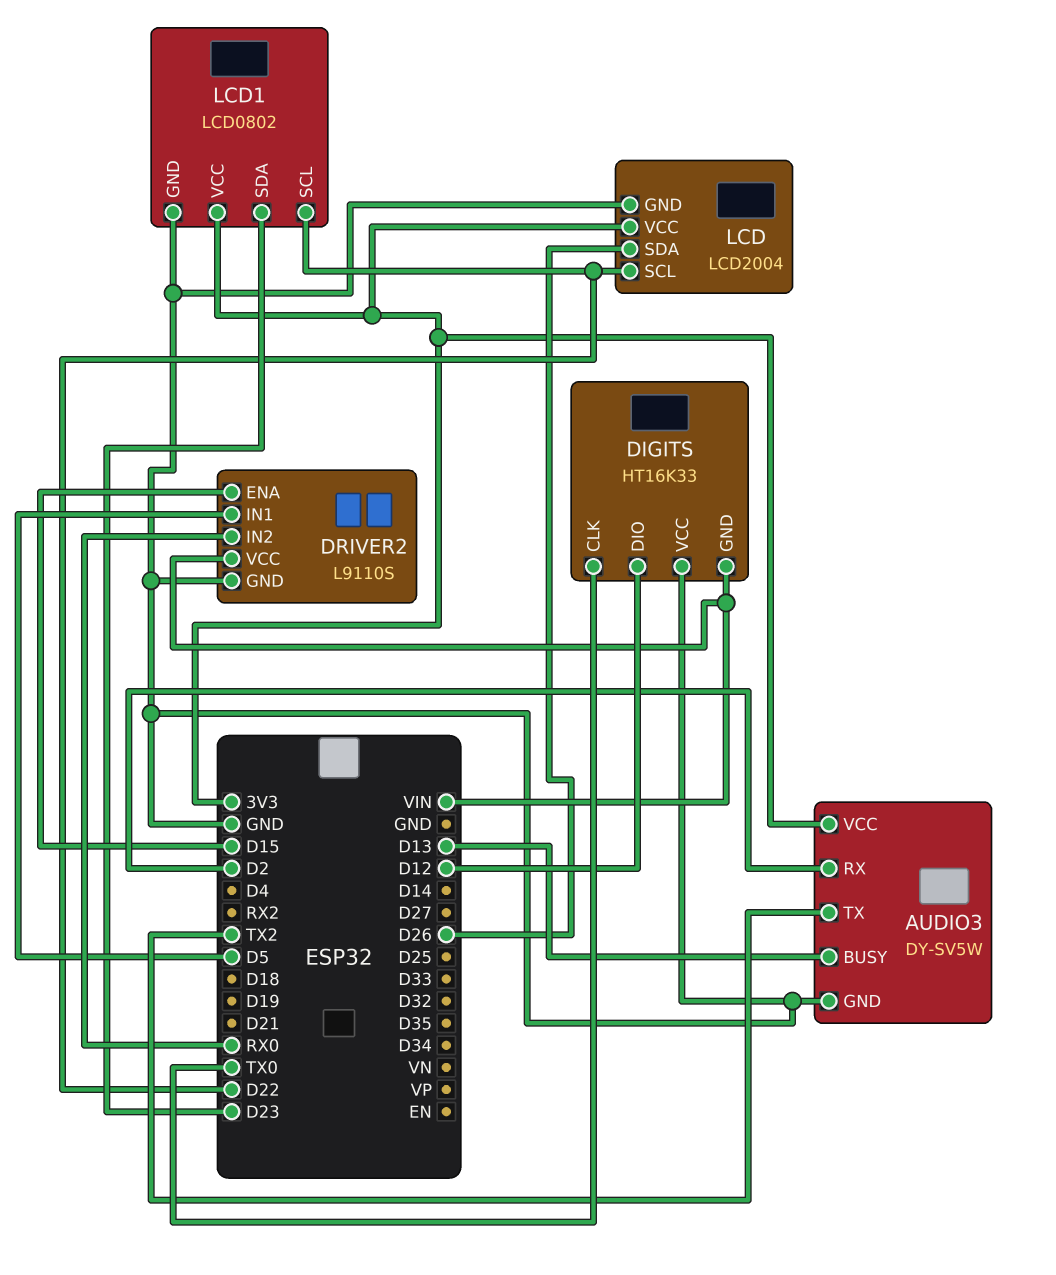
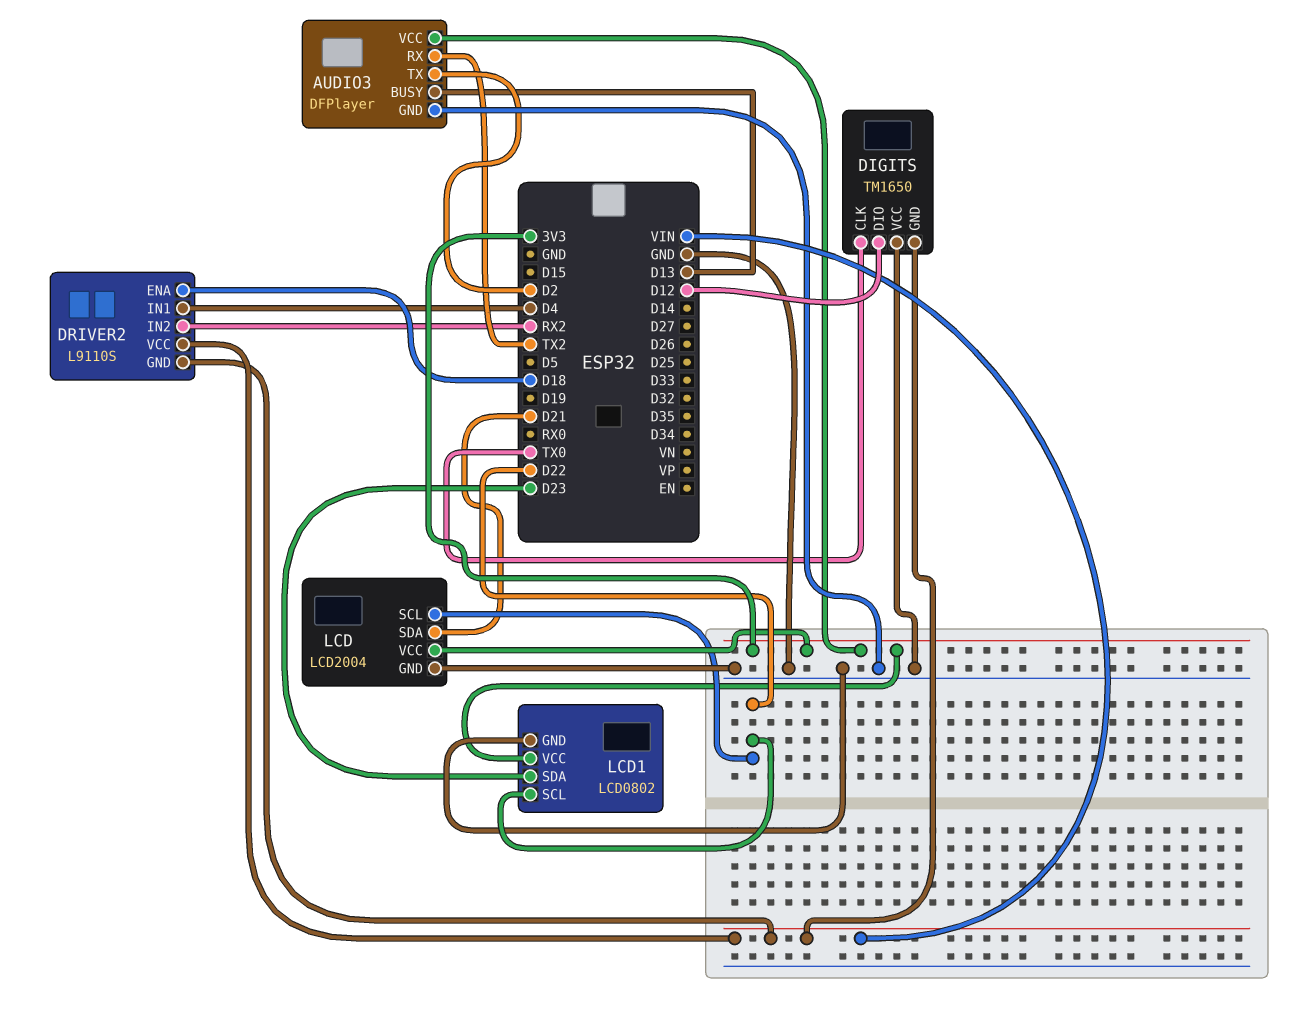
AUDIO3: DY-SV5W -> DFPlayer
AUDIO3 pin RX: D2 -> TX2
AUDIO3 pin TX: TX2 -> D2
DIGITS: HT16K33 -> TM1650
DRIVER2 pin ENA: D15 -> D18
DRIVER2 pin GND: GND -> VIN
DRIVER2 pin IN1: D5 -> D4
DRIVER2 pin IN2: RX0 -> RX2
LCD pin SDA: D26 -> D21

